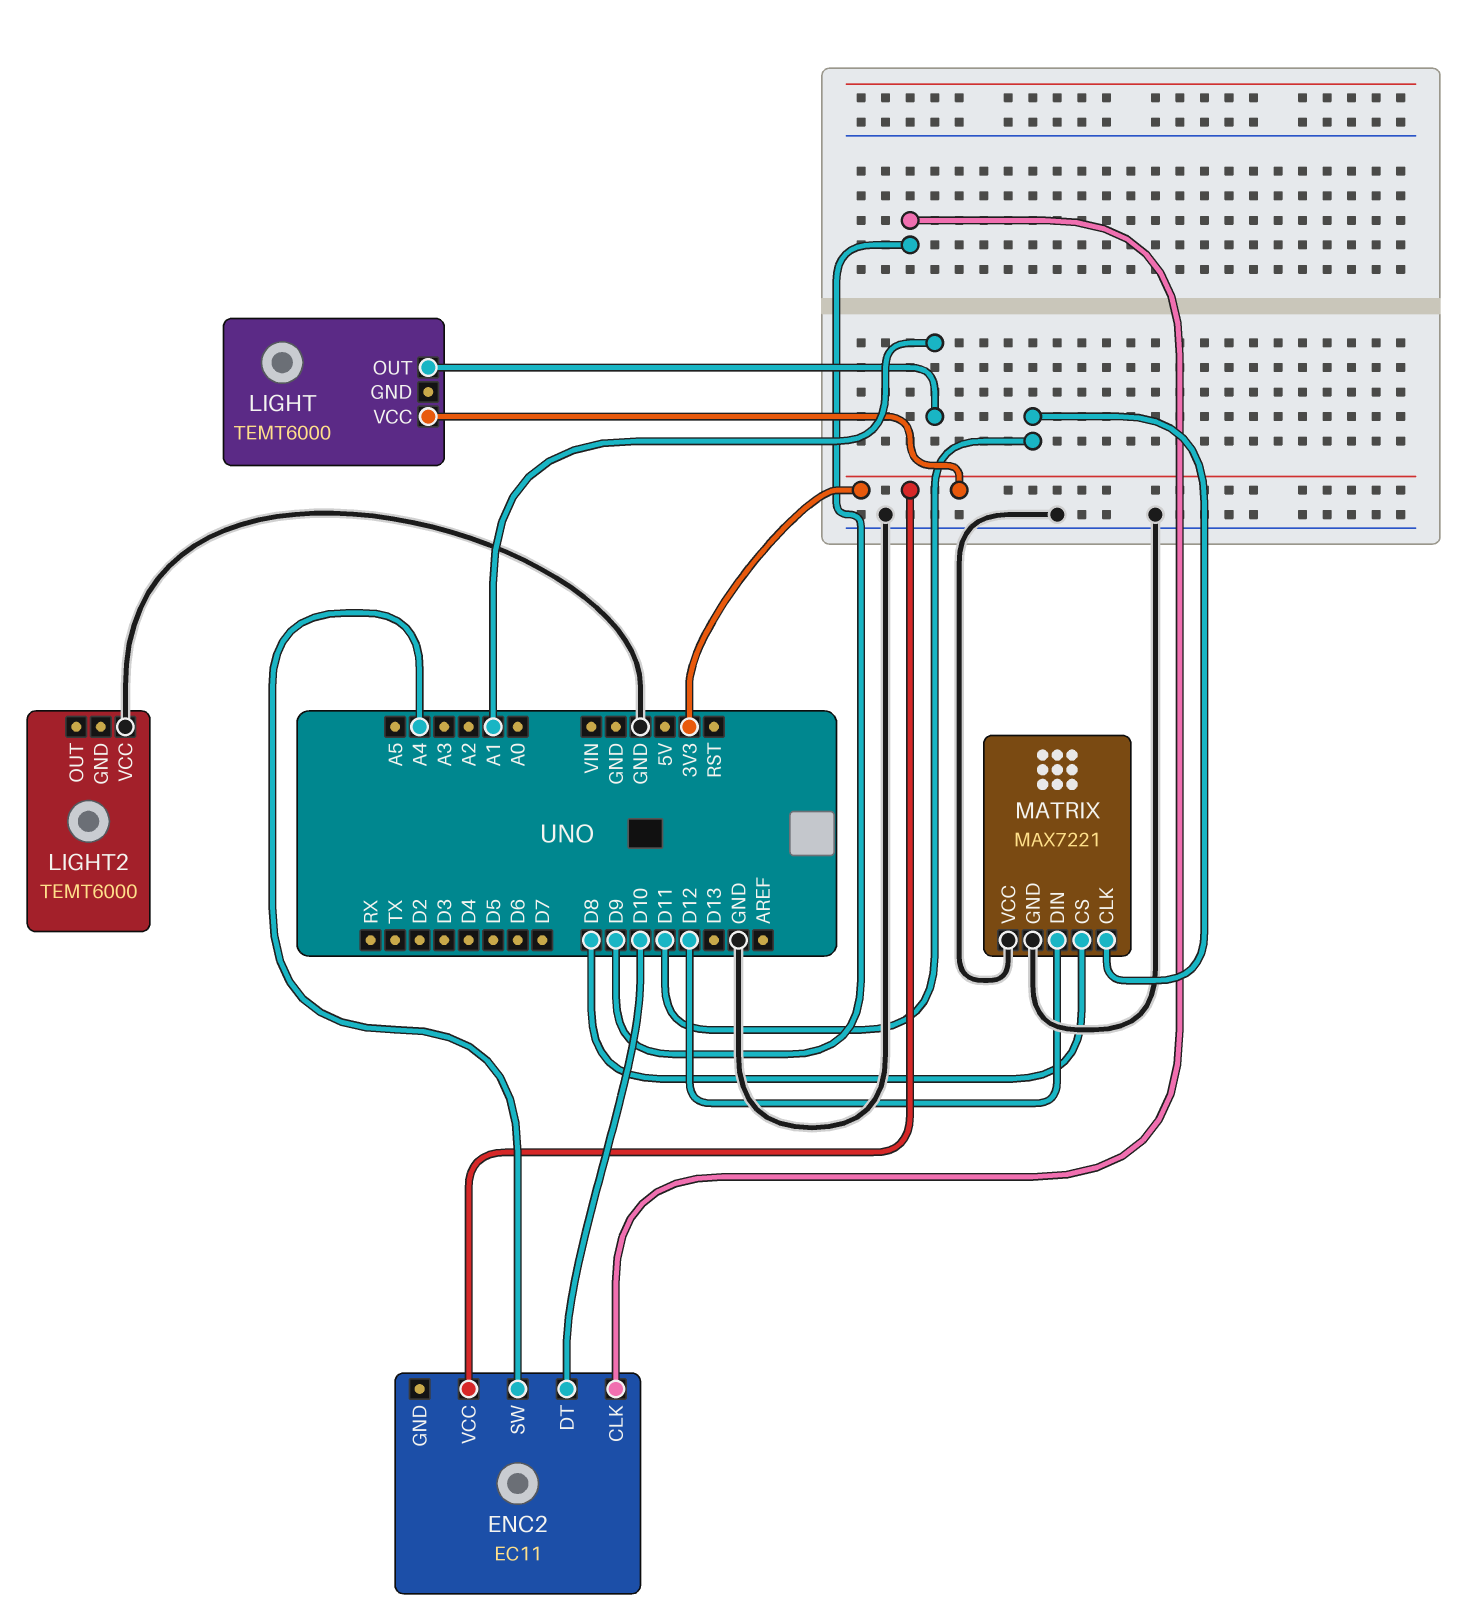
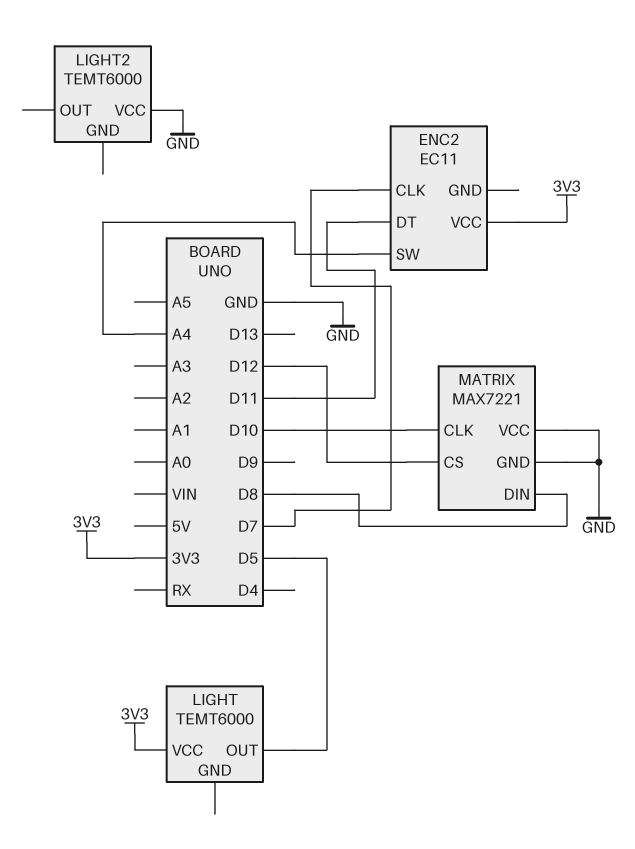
ENC2 pin CLK: D9 -> D7
ENC2 pin DT: D10 -> D11
LIGHT pin OUT: A1 -> D5
MATRIX pin CLK: D11 -> D10
MATRIX pin CS: D8 -> D12
MATRIX pin DIN: D12 -> D8

